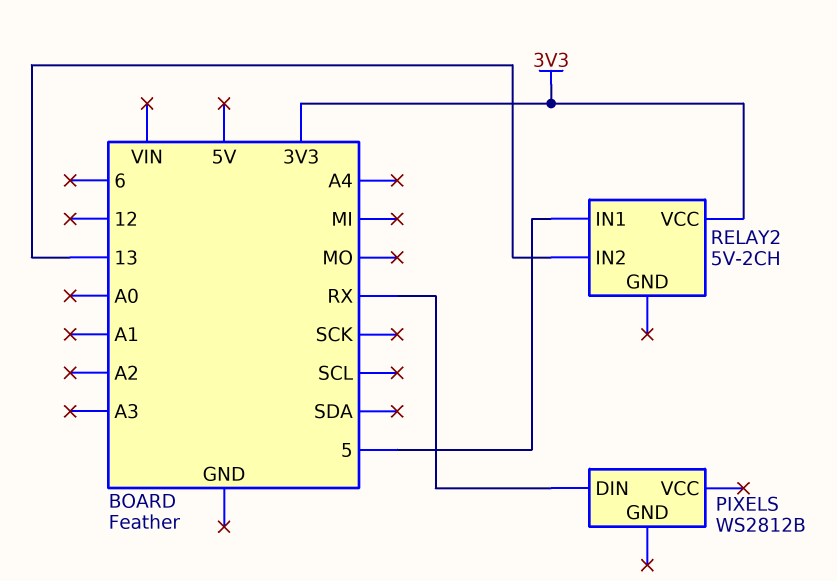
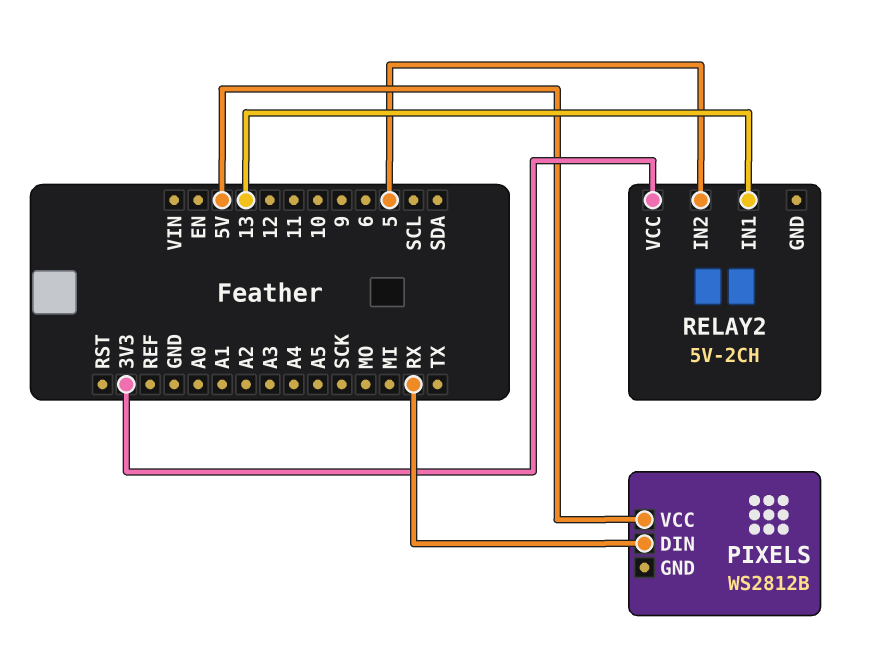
PIXELS pin VCC: none -> 5V
RELAY2 pin IN1: 5 -> 13
RELAY2 pin IN2: 13 -> 5

